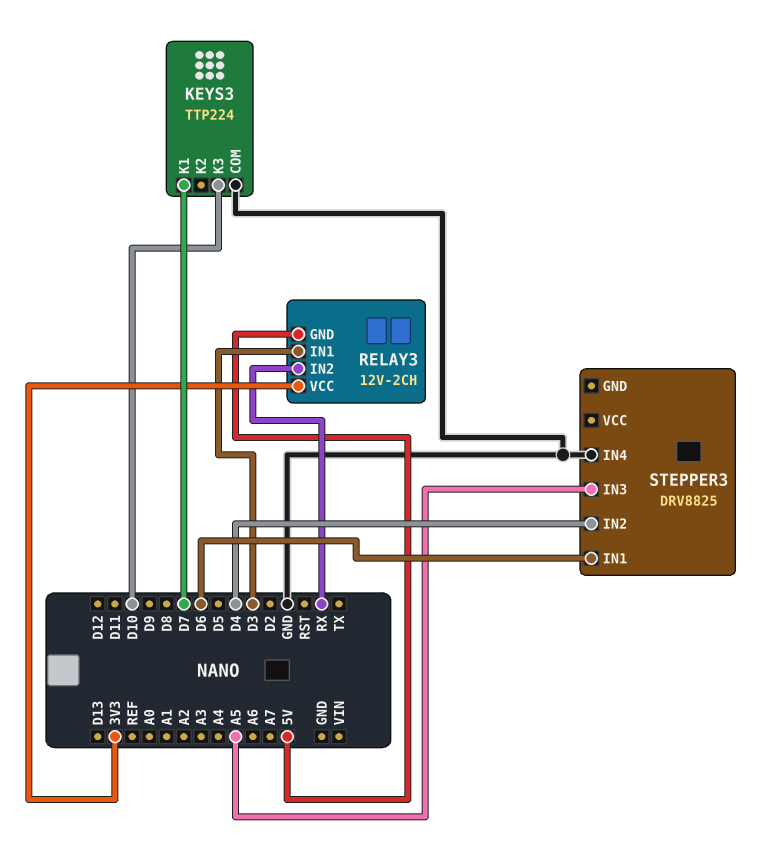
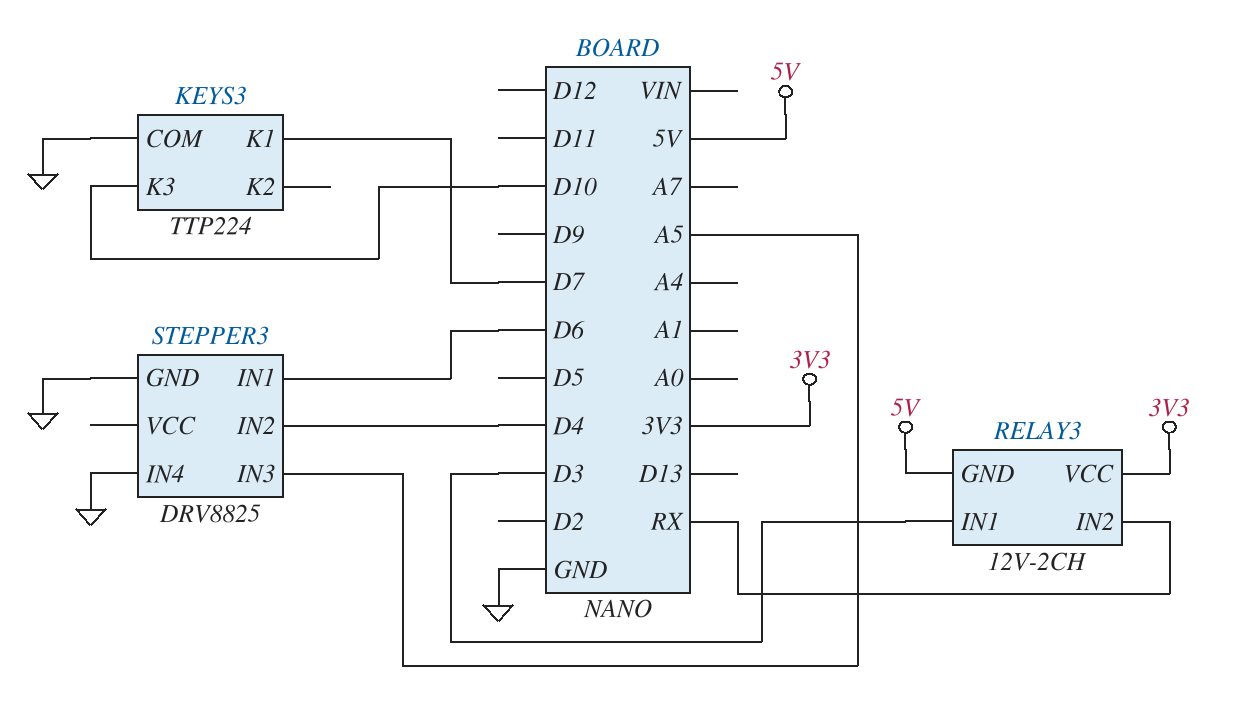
STEPPER3 pin GND: none -> GND

